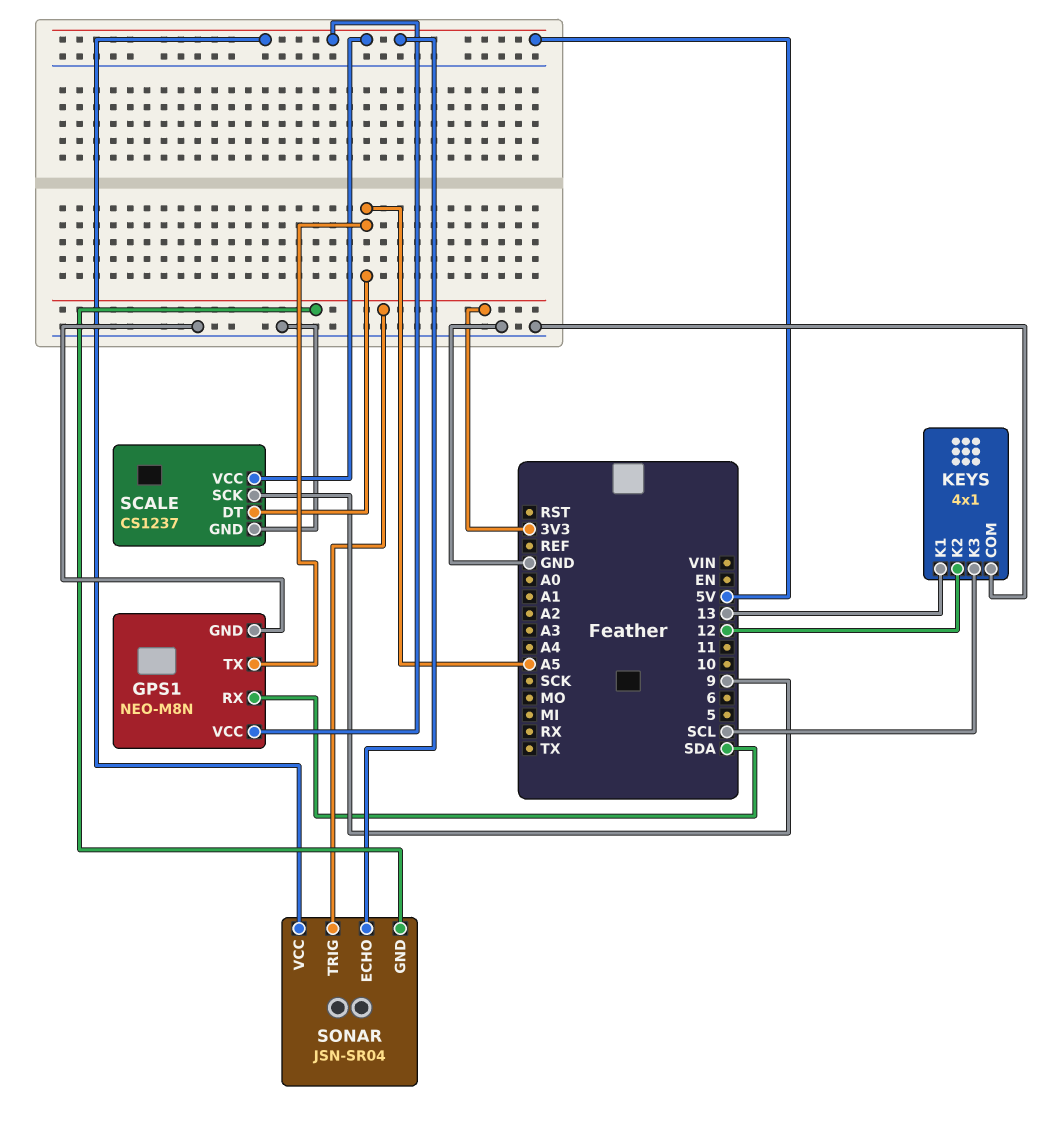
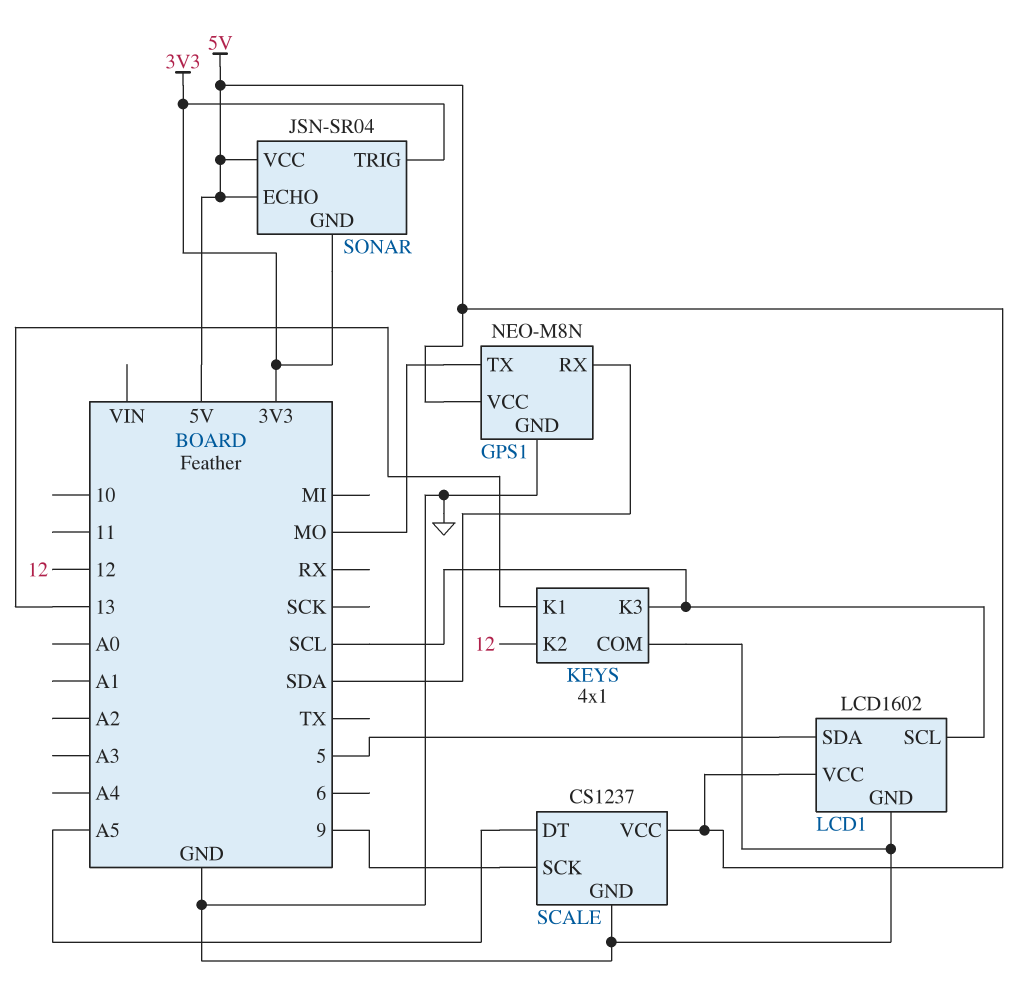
GPS1 pin TX: A5 -> MO
LCD1: none -> LCD1602
LCD1 pin GND: none -> GND
LCD1 pin SCL: none -> SCL
LCD1 pin SDA: none -> 5
LCD1 pin VCC: none -> 5V

